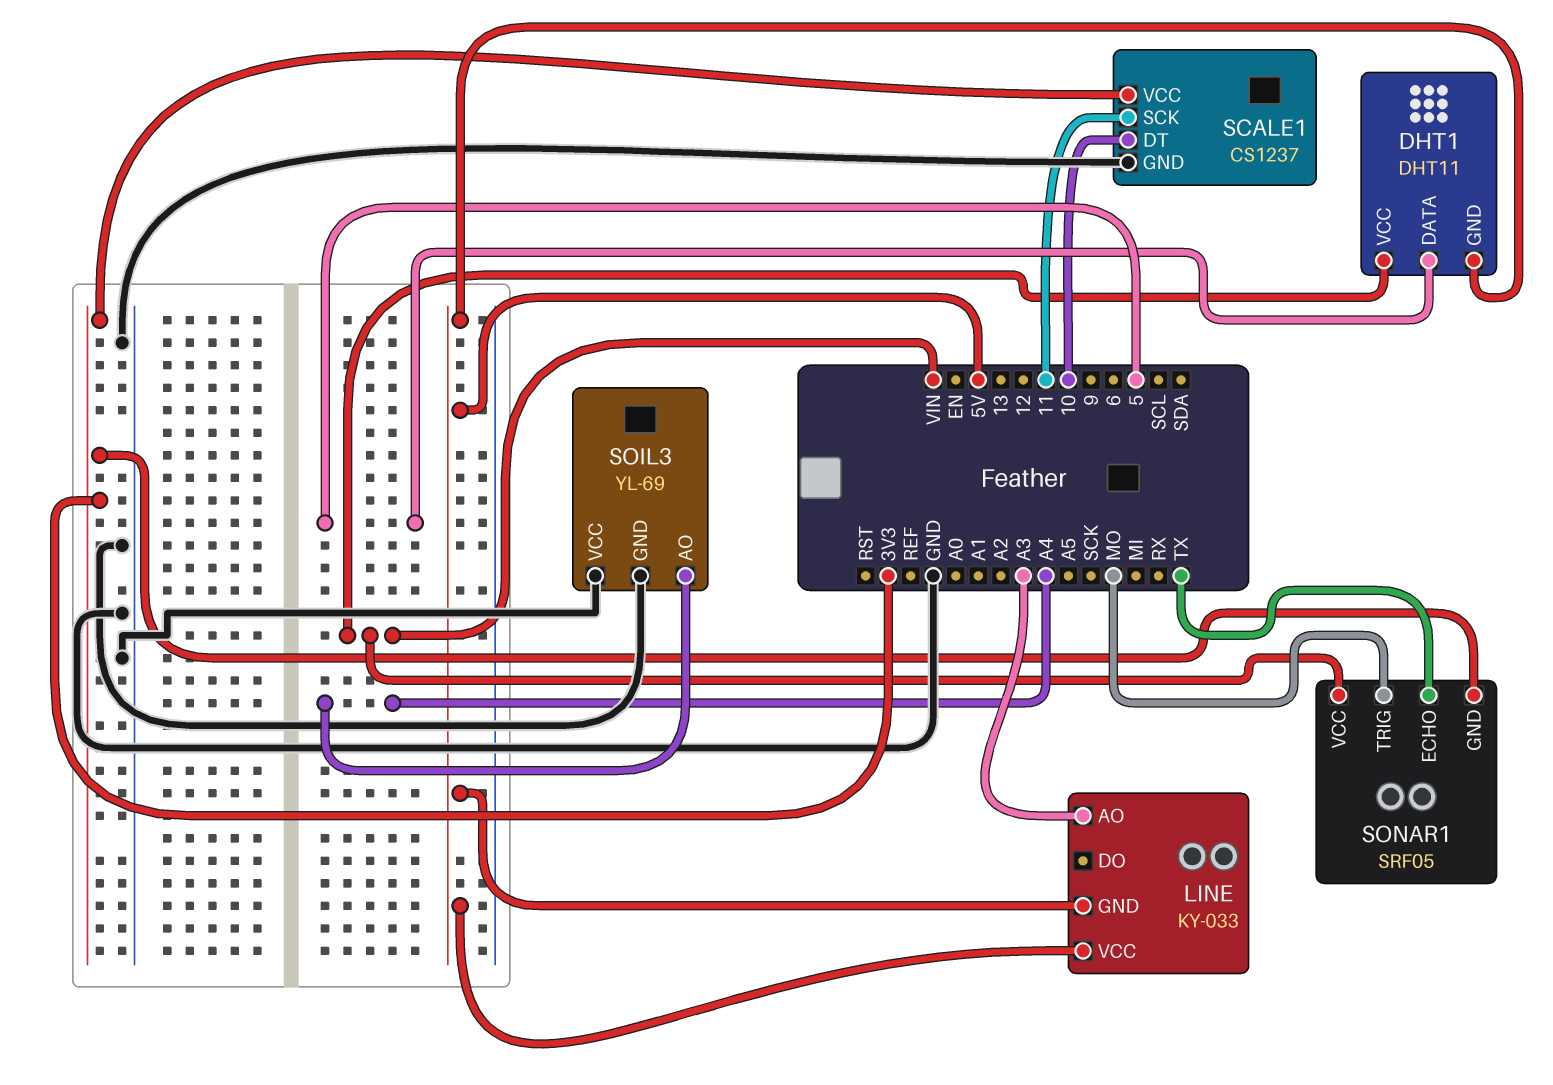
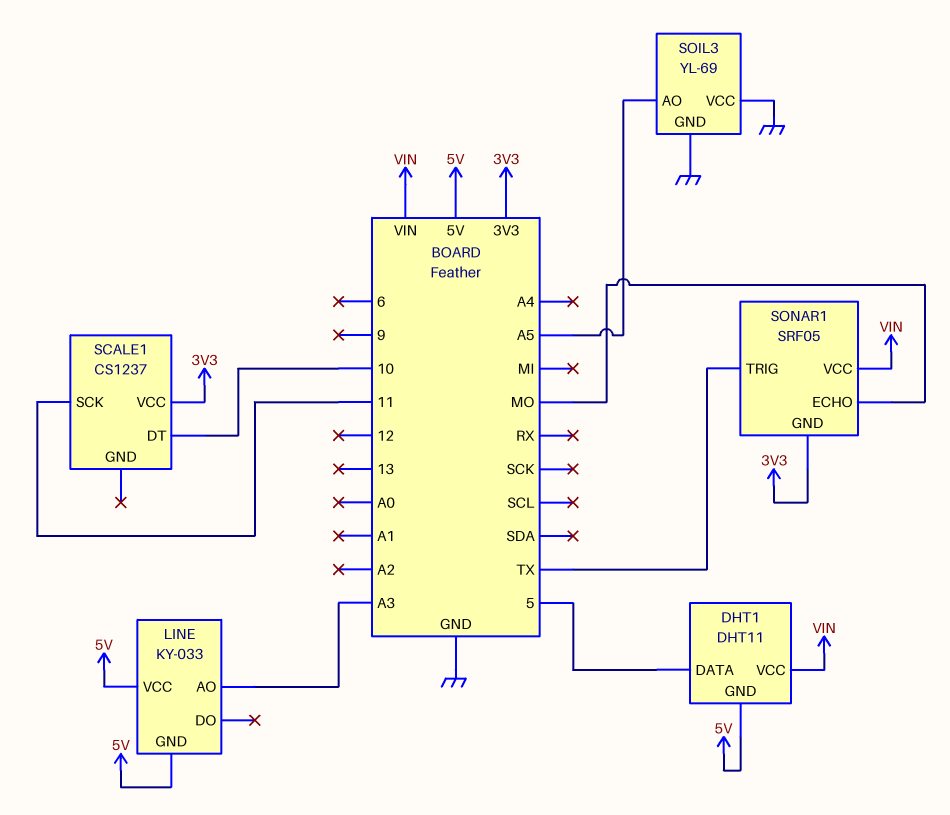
SCALE1 pin GND: GND -> none
SOIL3 pin AO: A4 -> A5
SONAR1 pin ECHO: TX -> MO
SONAR1 pin TRIG: MO -> TX

